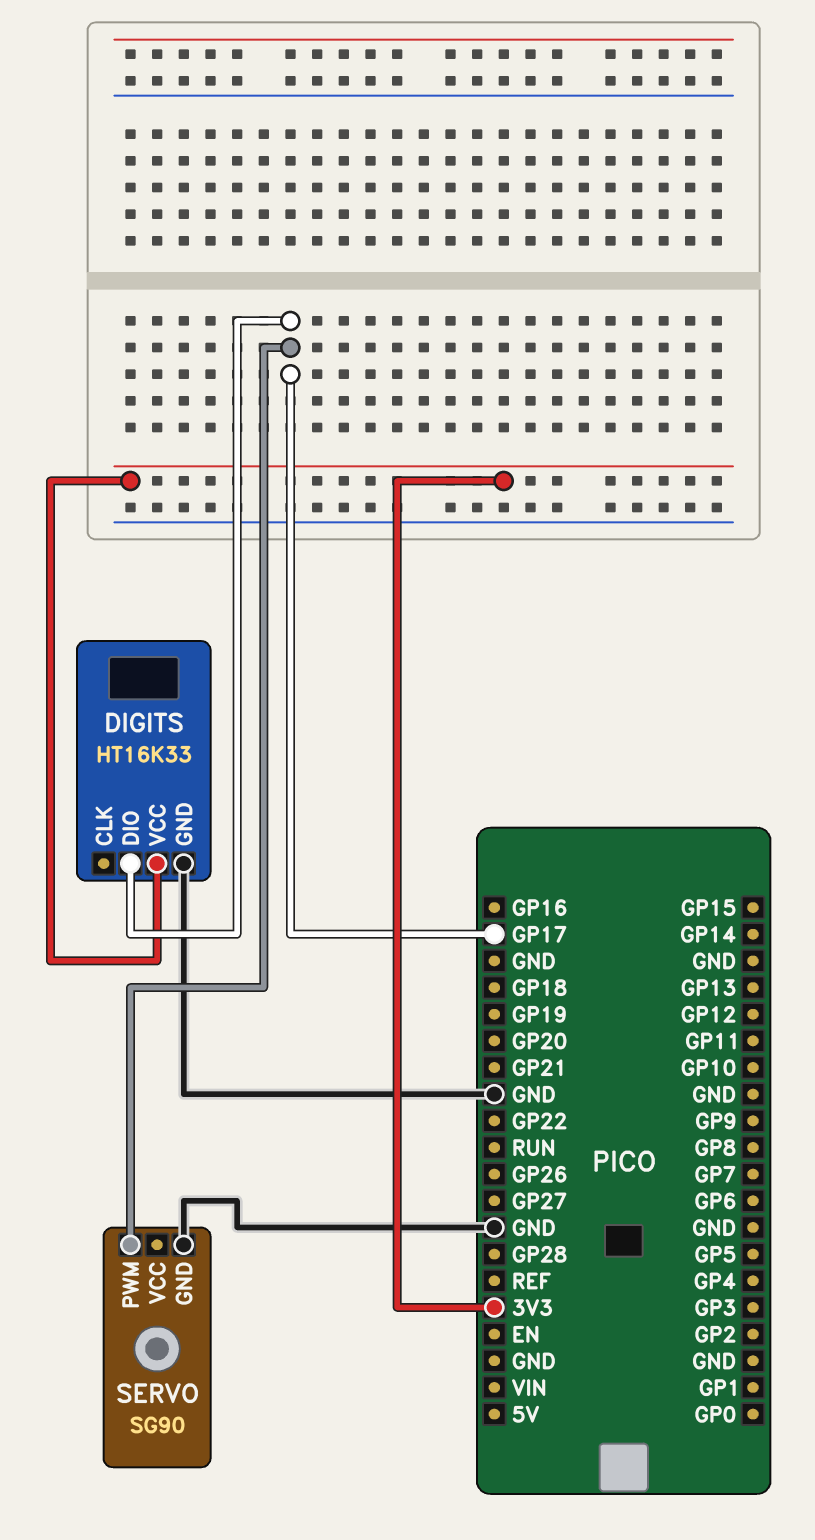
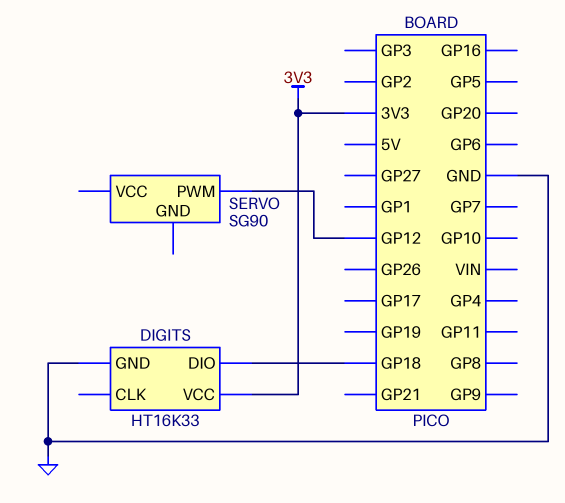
DIGITS pin DIO: GP17 -> GP18
SERVO pin GND: GND -> none
SERVO pin PWM: GP17 -> GP12

